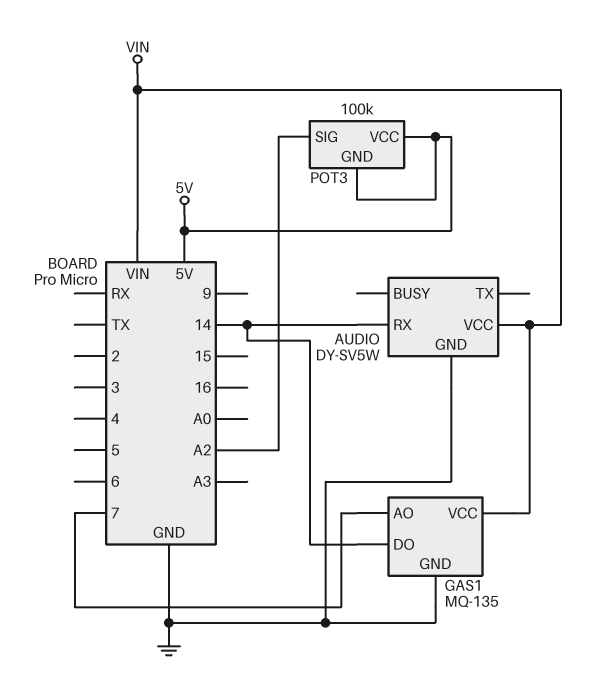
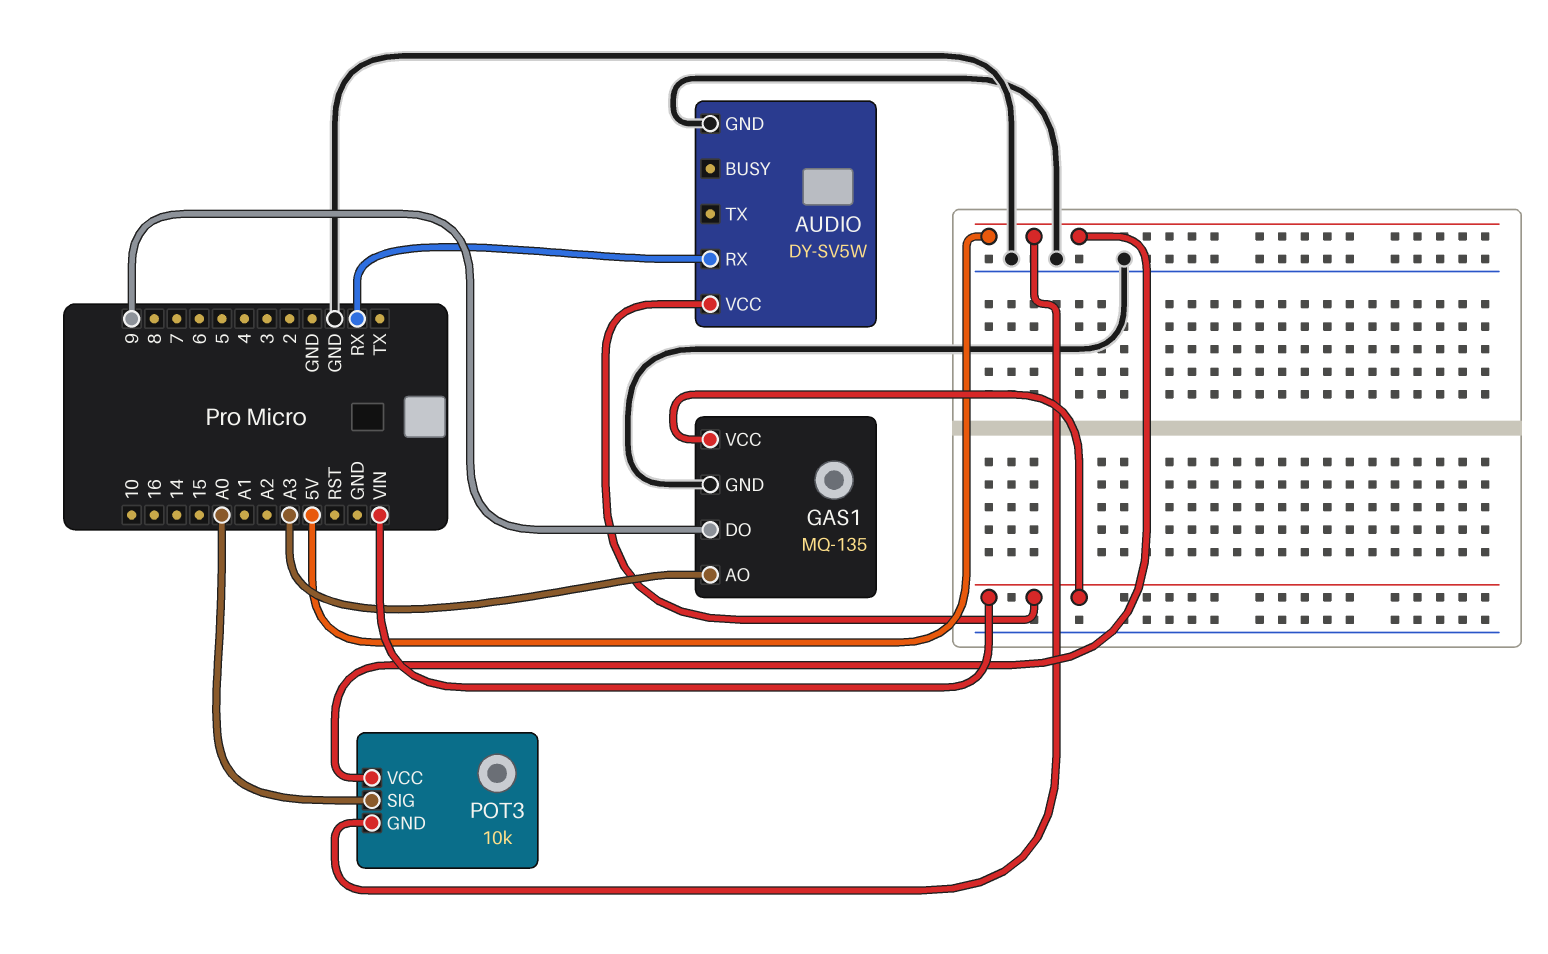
AUDIO pin RX: 14 -> RX
GAS1 pin AO: 7 -> A3
GAS1 pin DO: 14 -> 9
POT3: 100k -> 10k
POT3 pin SIG: A2 -> A0

